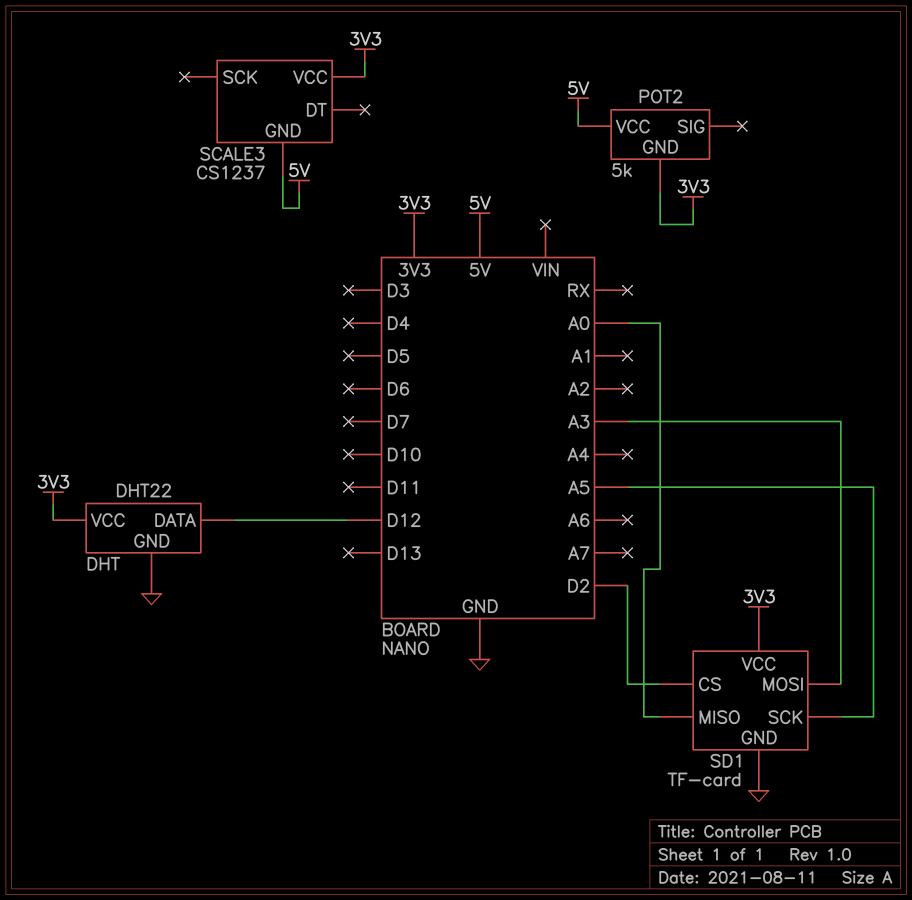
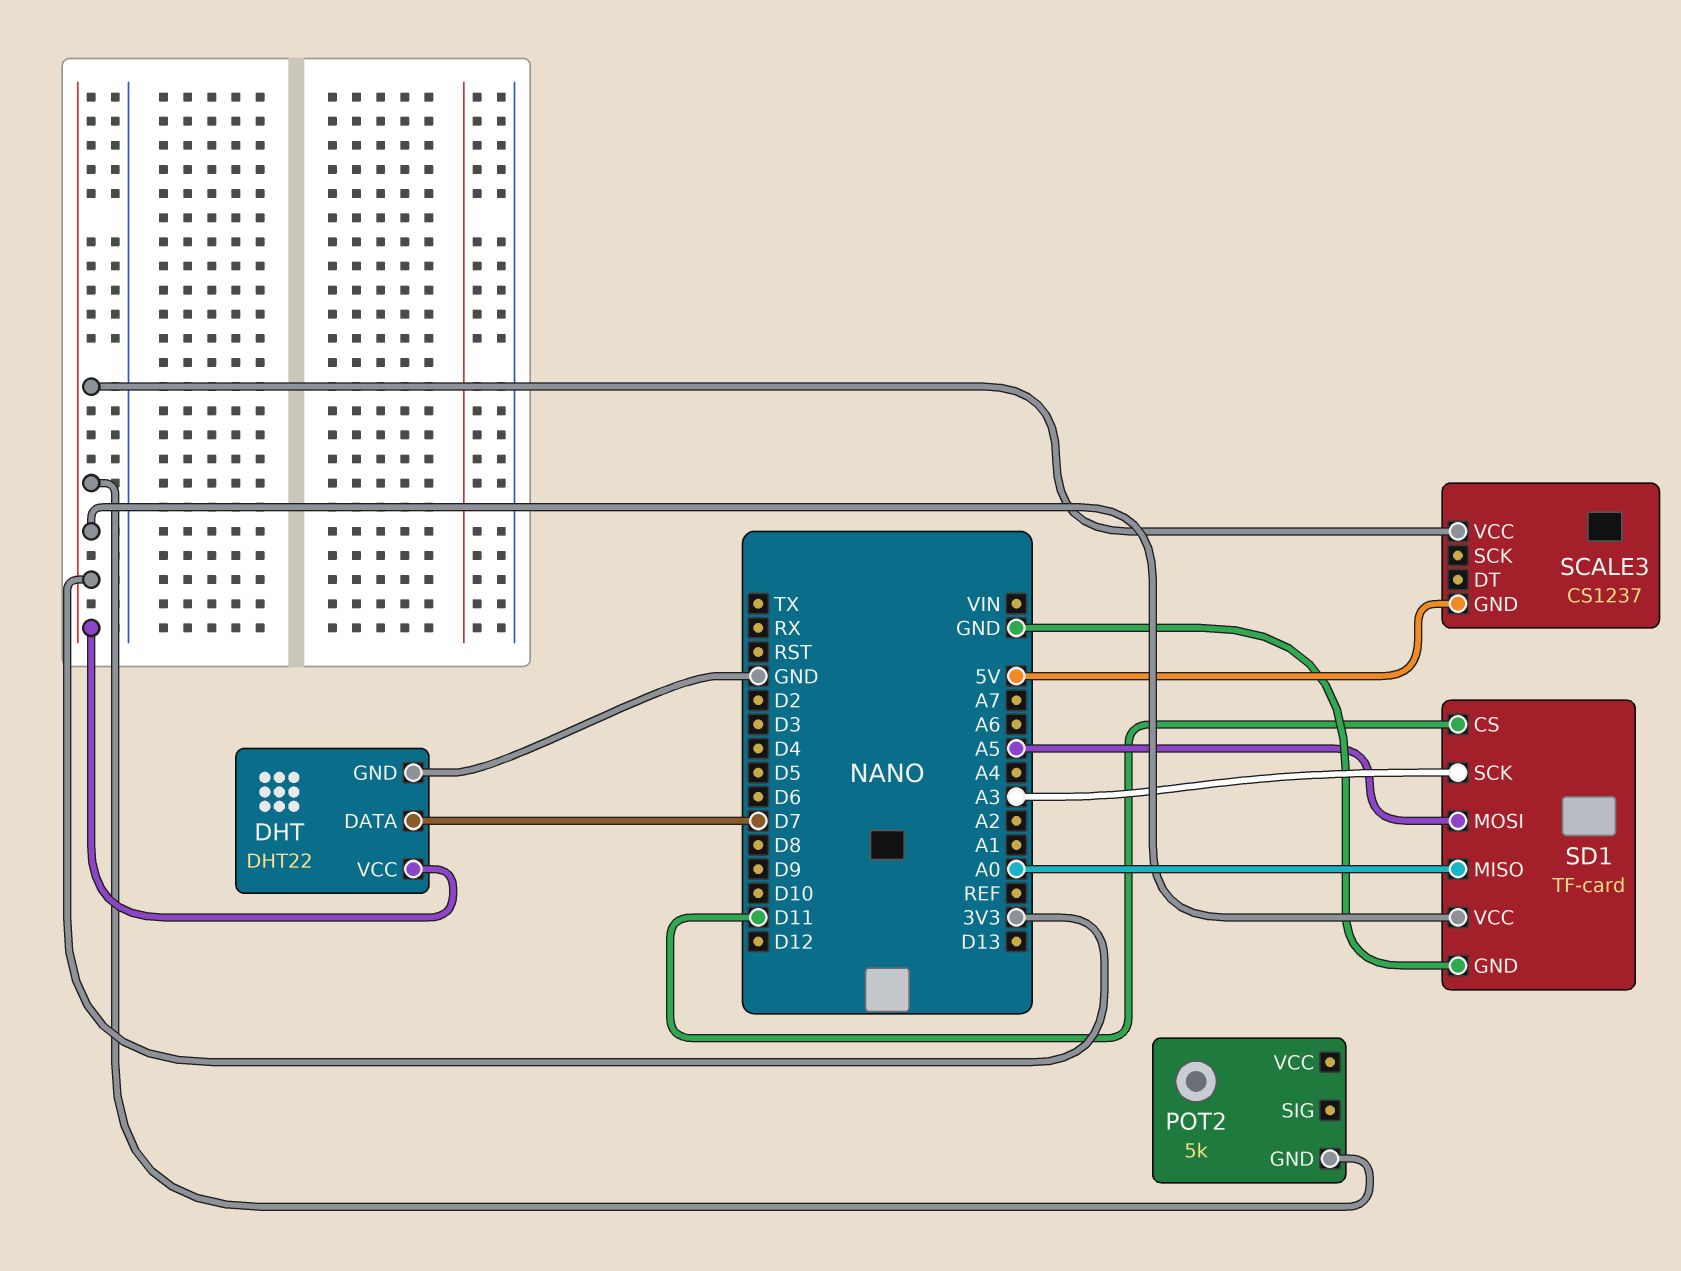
DHT pin DATA: D12 -> D7
POT2 pin VCC: 5V -> none
SD1 pin CS: D2 -> D11
SD1 pin MOSI: A3 -> A5
SD1 pin SCK: A5 -> A3

